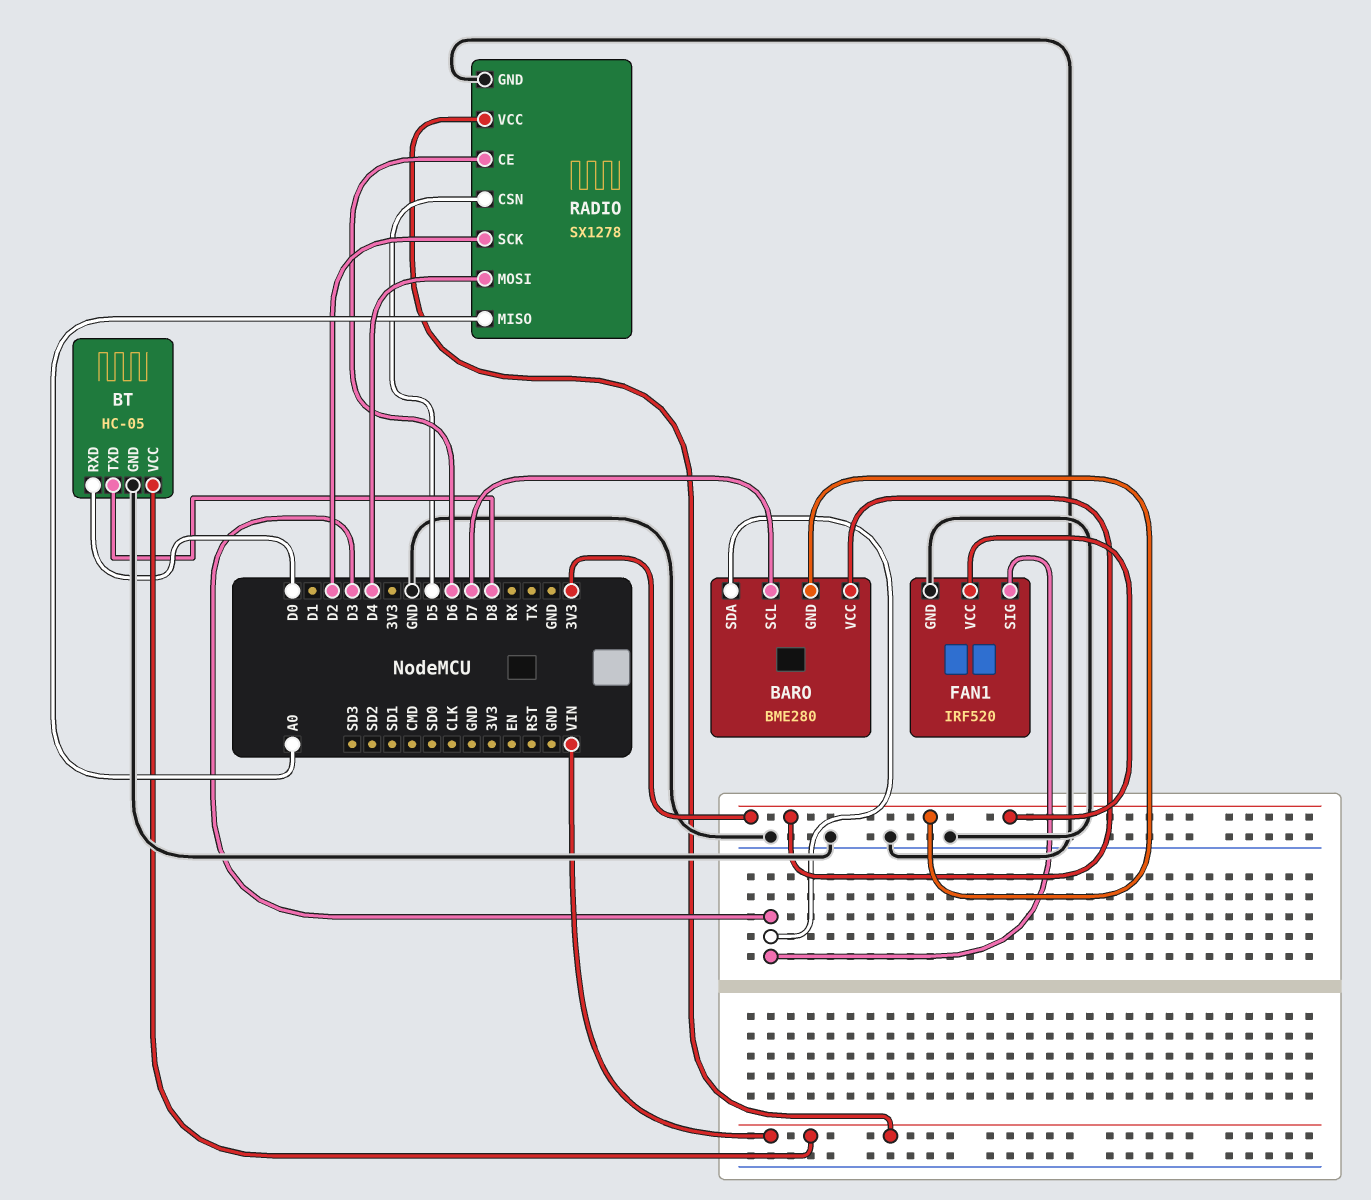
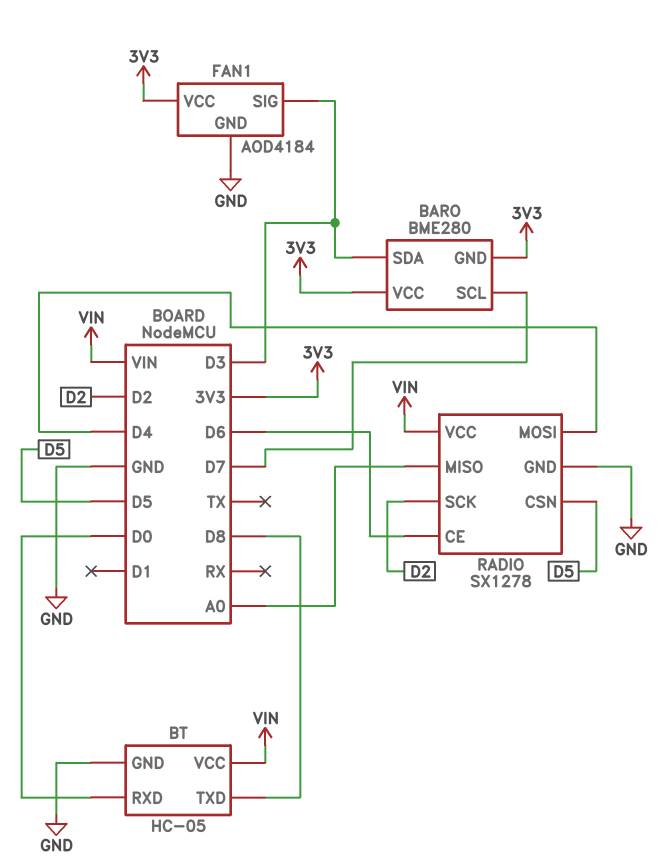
FAN1: IRF520 -> AOD4184

